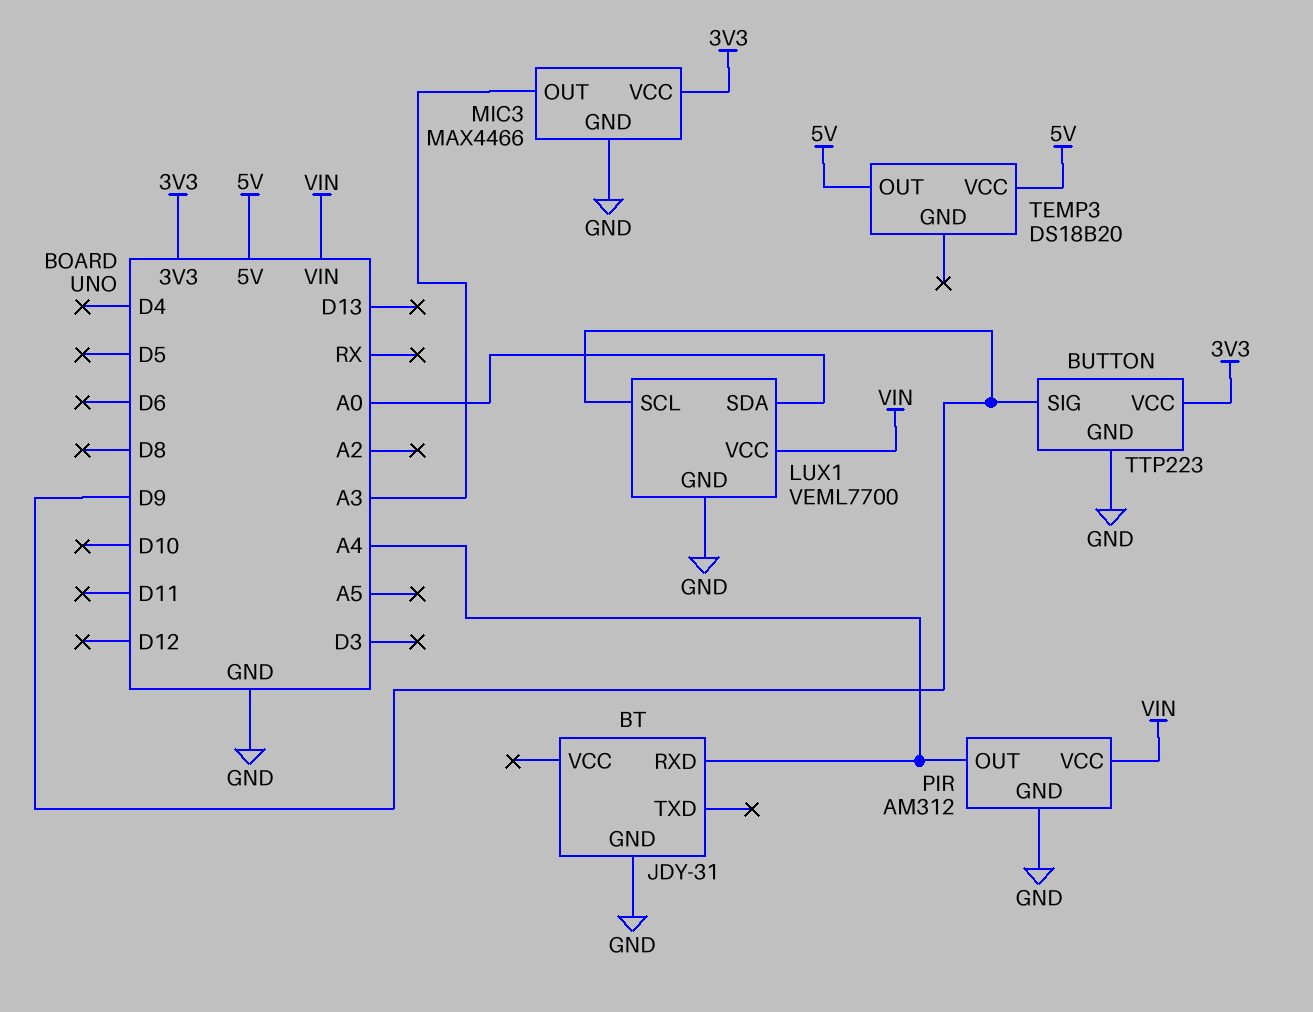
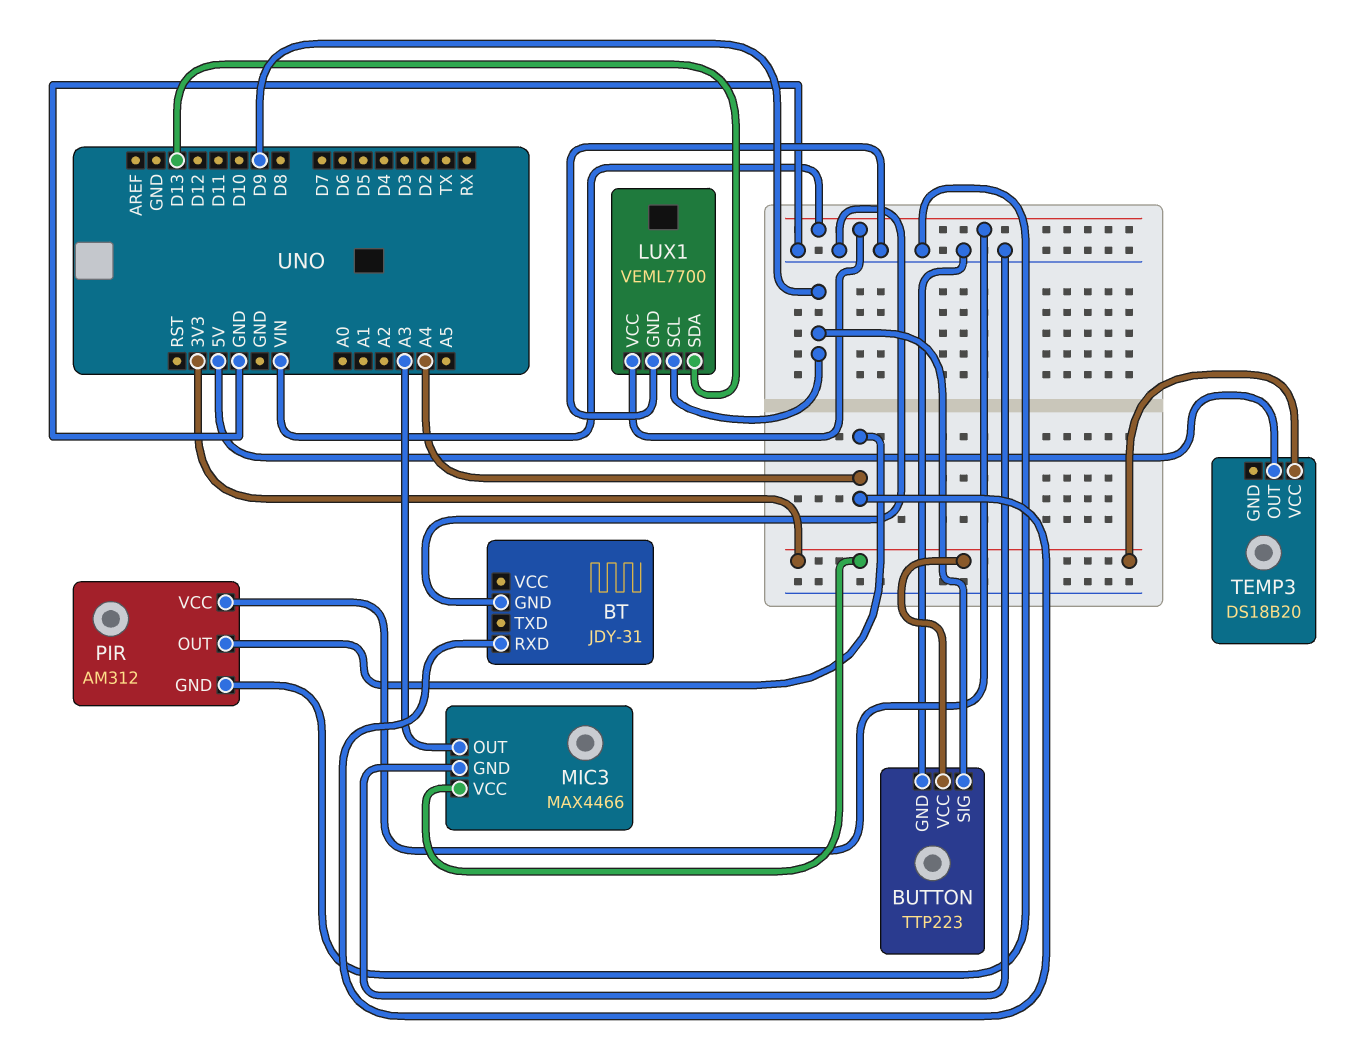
LUX1 pin SDA: A0 -> D13
TEMP3 pin VCC: 5V -> 3V3

